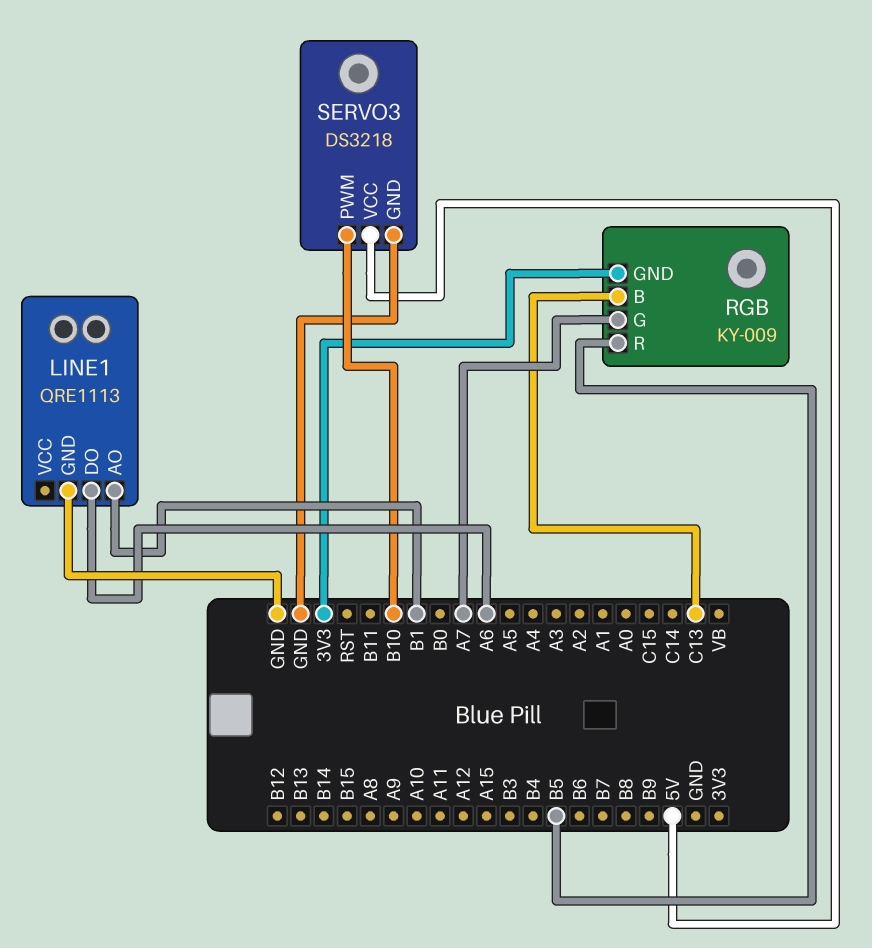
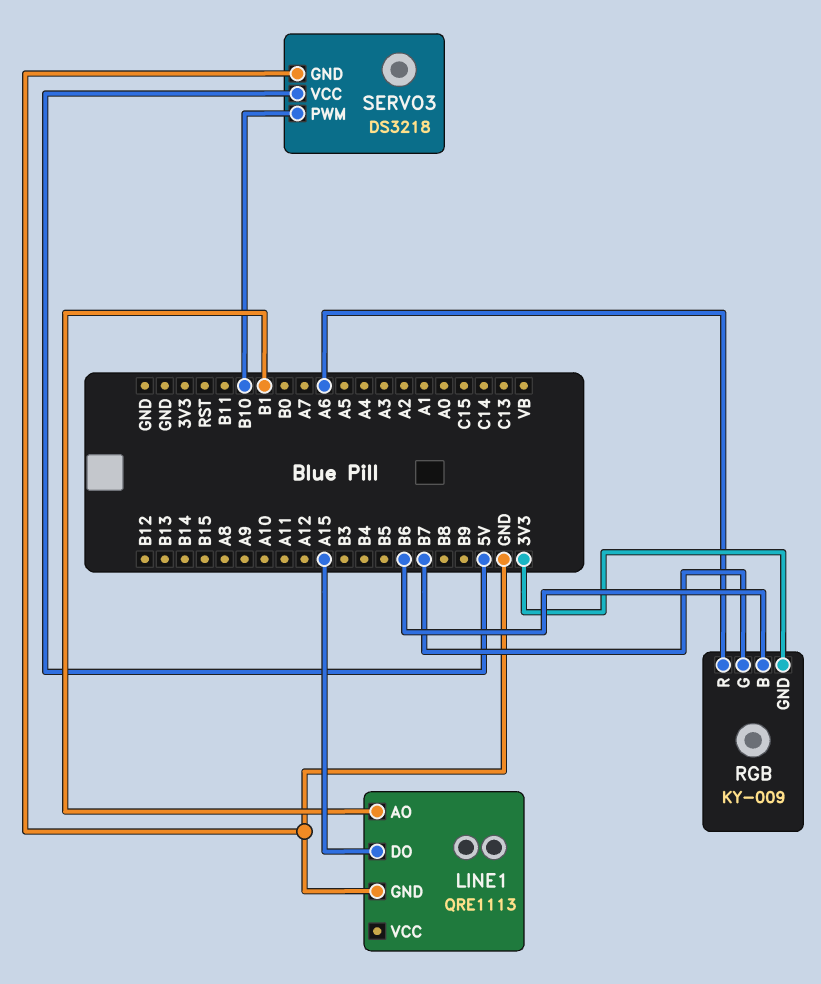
LINE1 pin DO: A6 -> A15
RGB pin B: C13 -> B6
RGB pin G: A7 -> B7
RGB pin R: B5 -> A6

